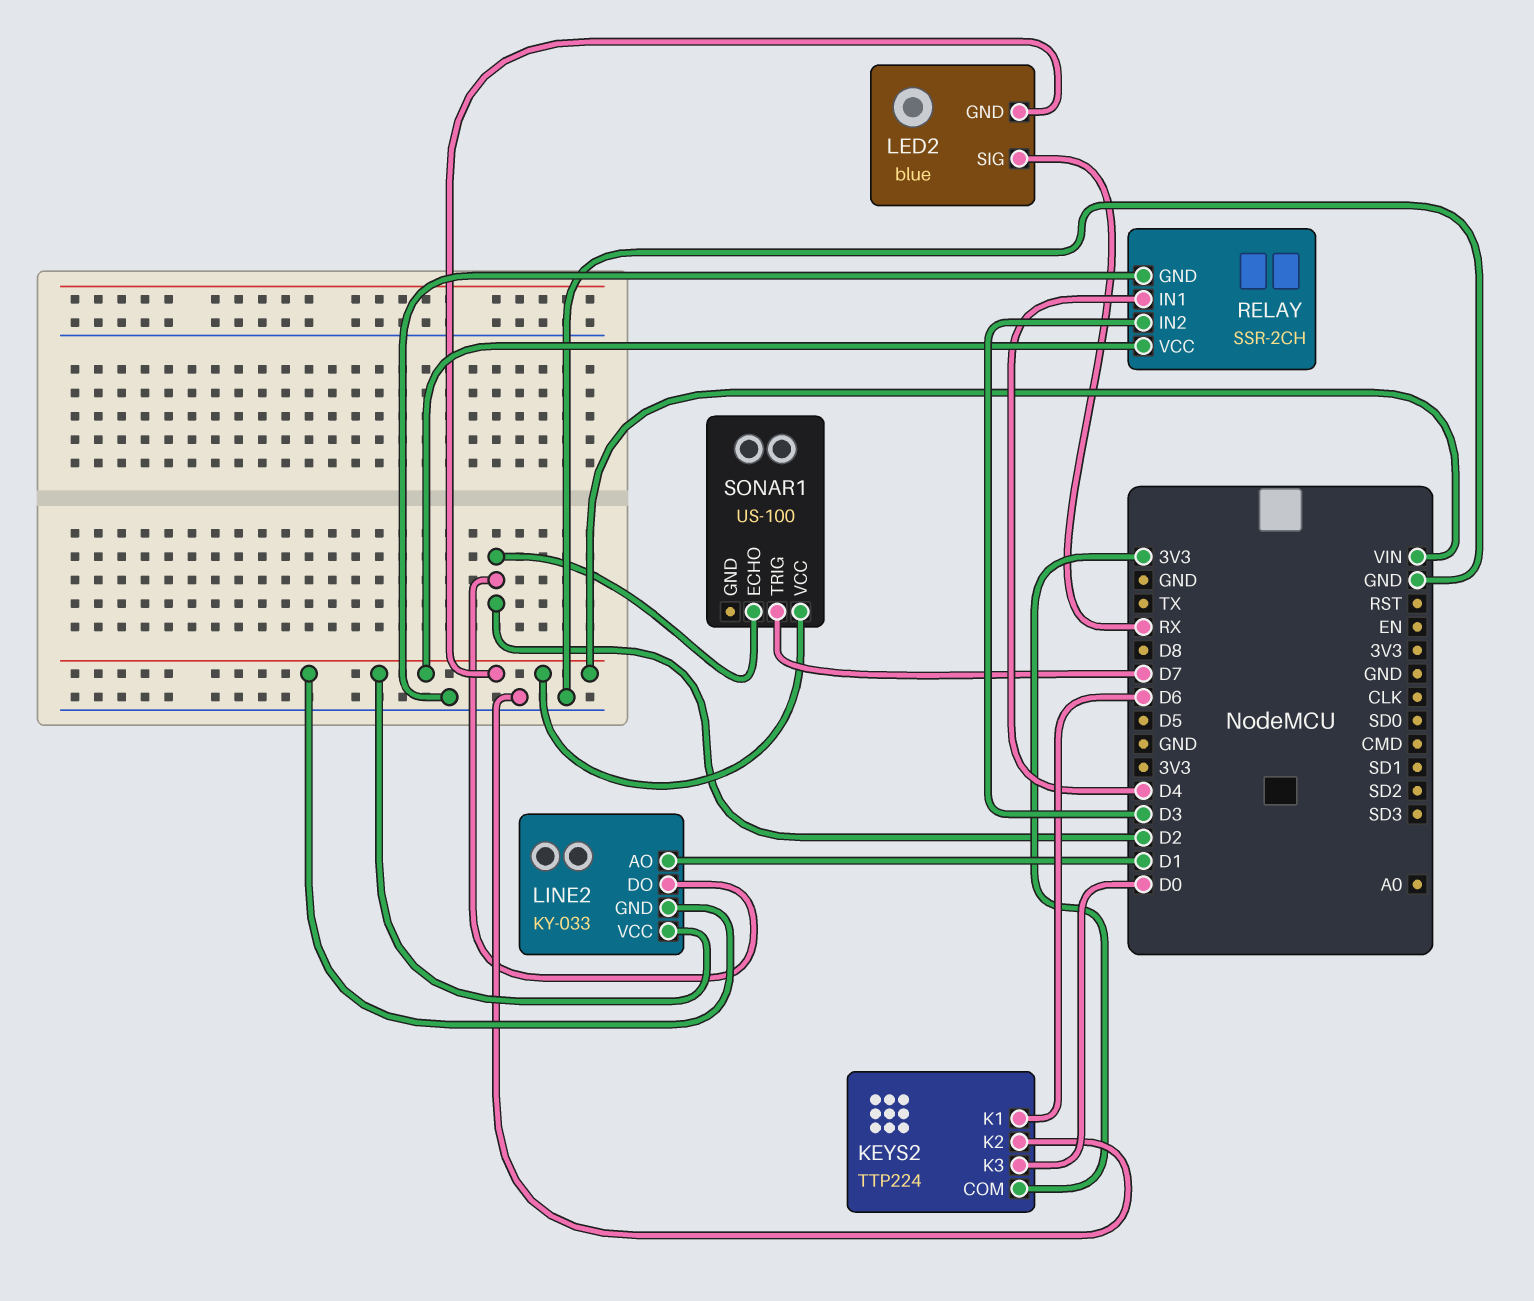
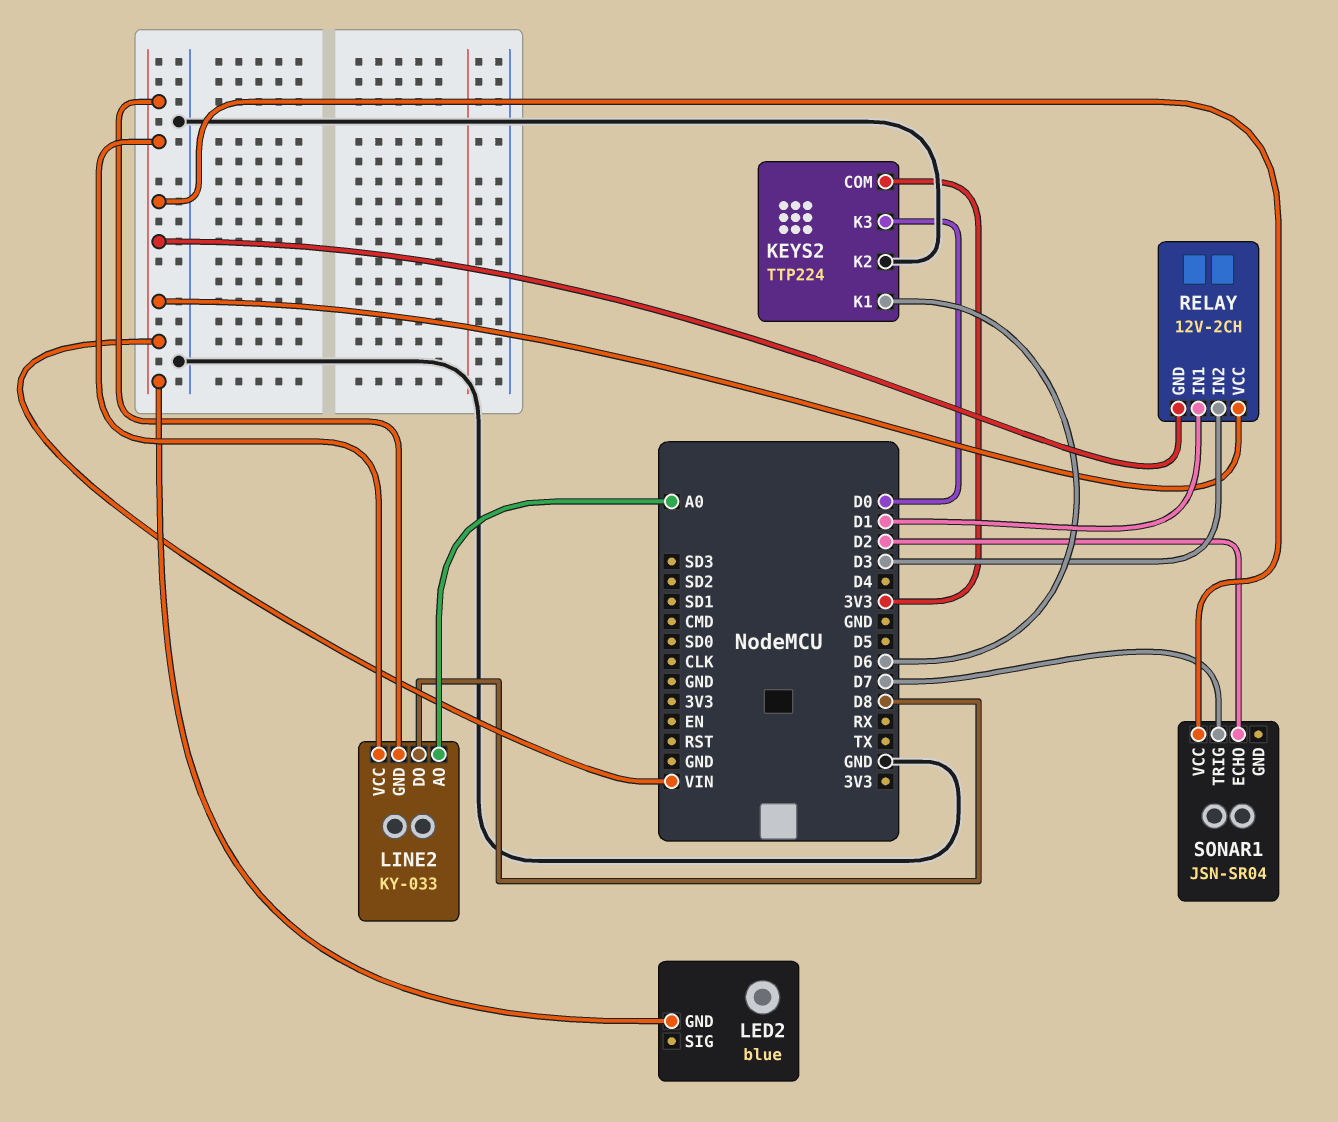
LED2 pin SIG: RX -> none
LINE2 pin AO: D1 -> A0
LINE2 pin DO: D2 -> D8
RELAY: SSR-2CH -> 12V-2CH
RELAY pin GND: GND -> VIN
RELAY pin IN1: D4 -> D1
SONAR1: US-100 -> JSN-SR04

